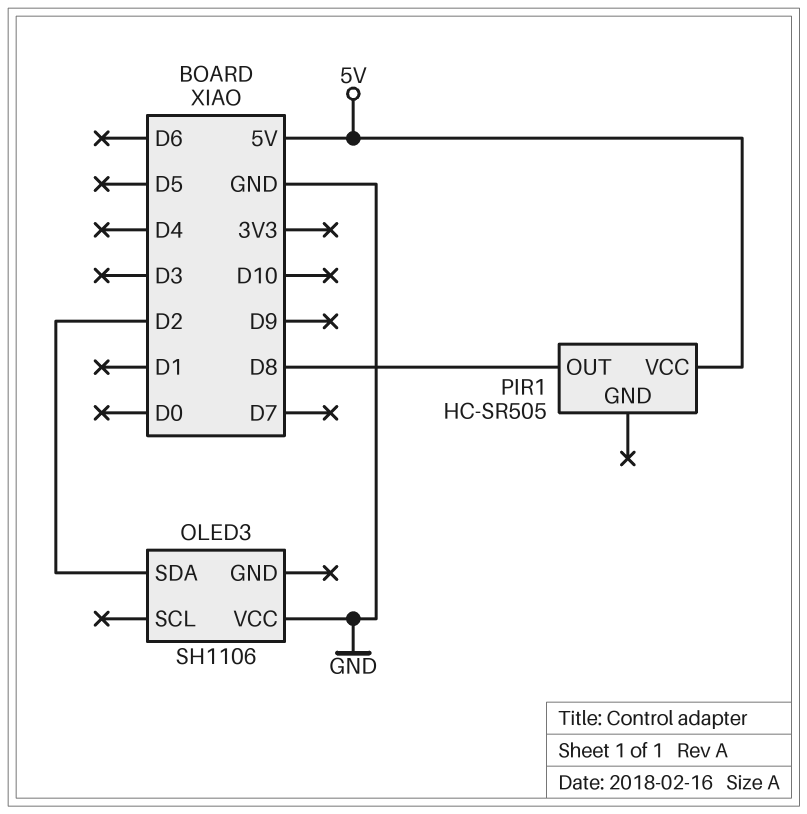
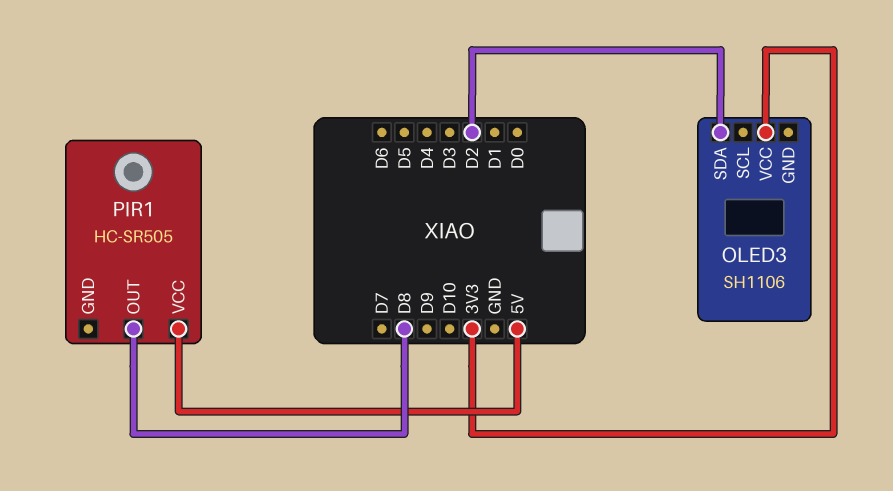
OLED3 pin VCC: GND -> 3V3

